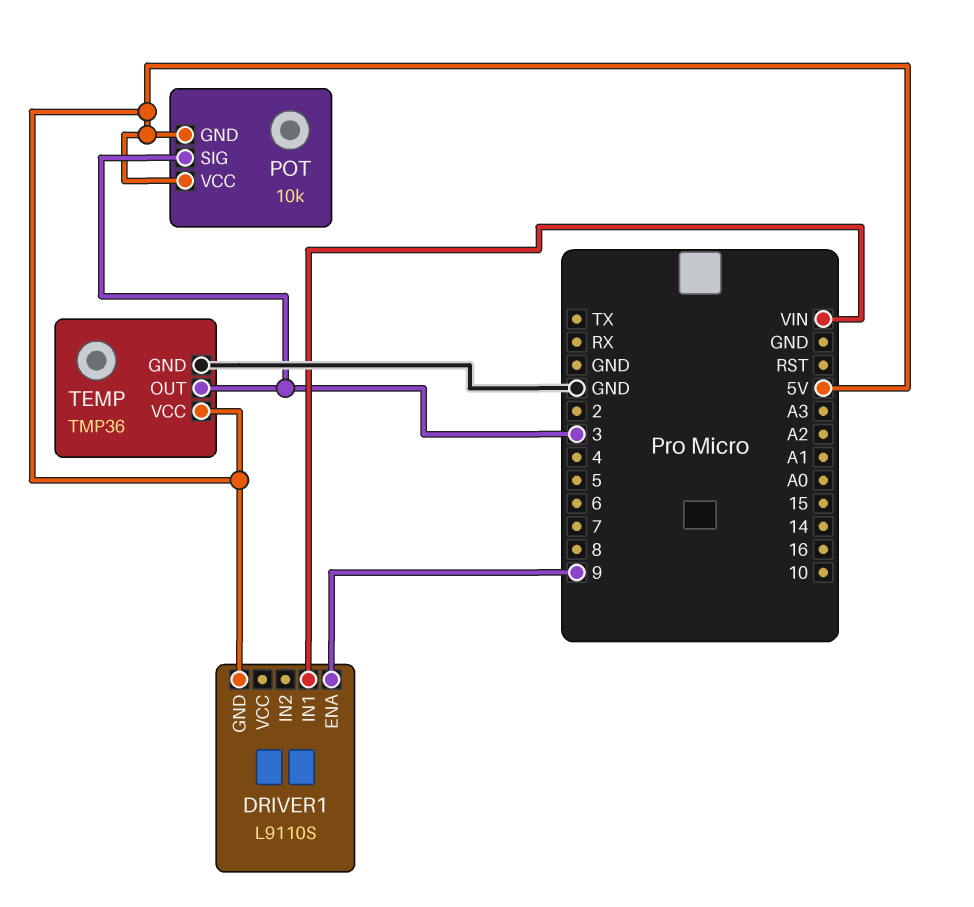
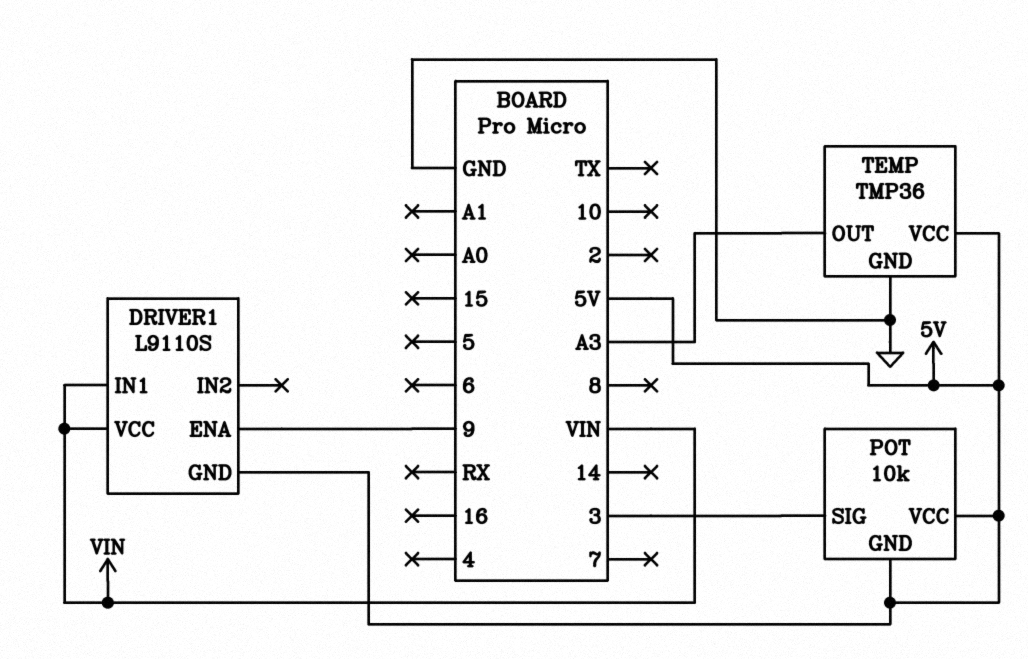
DRIVER1 pin VCC: none -> VIN
TEMP pin OUT: 3 -> A3

